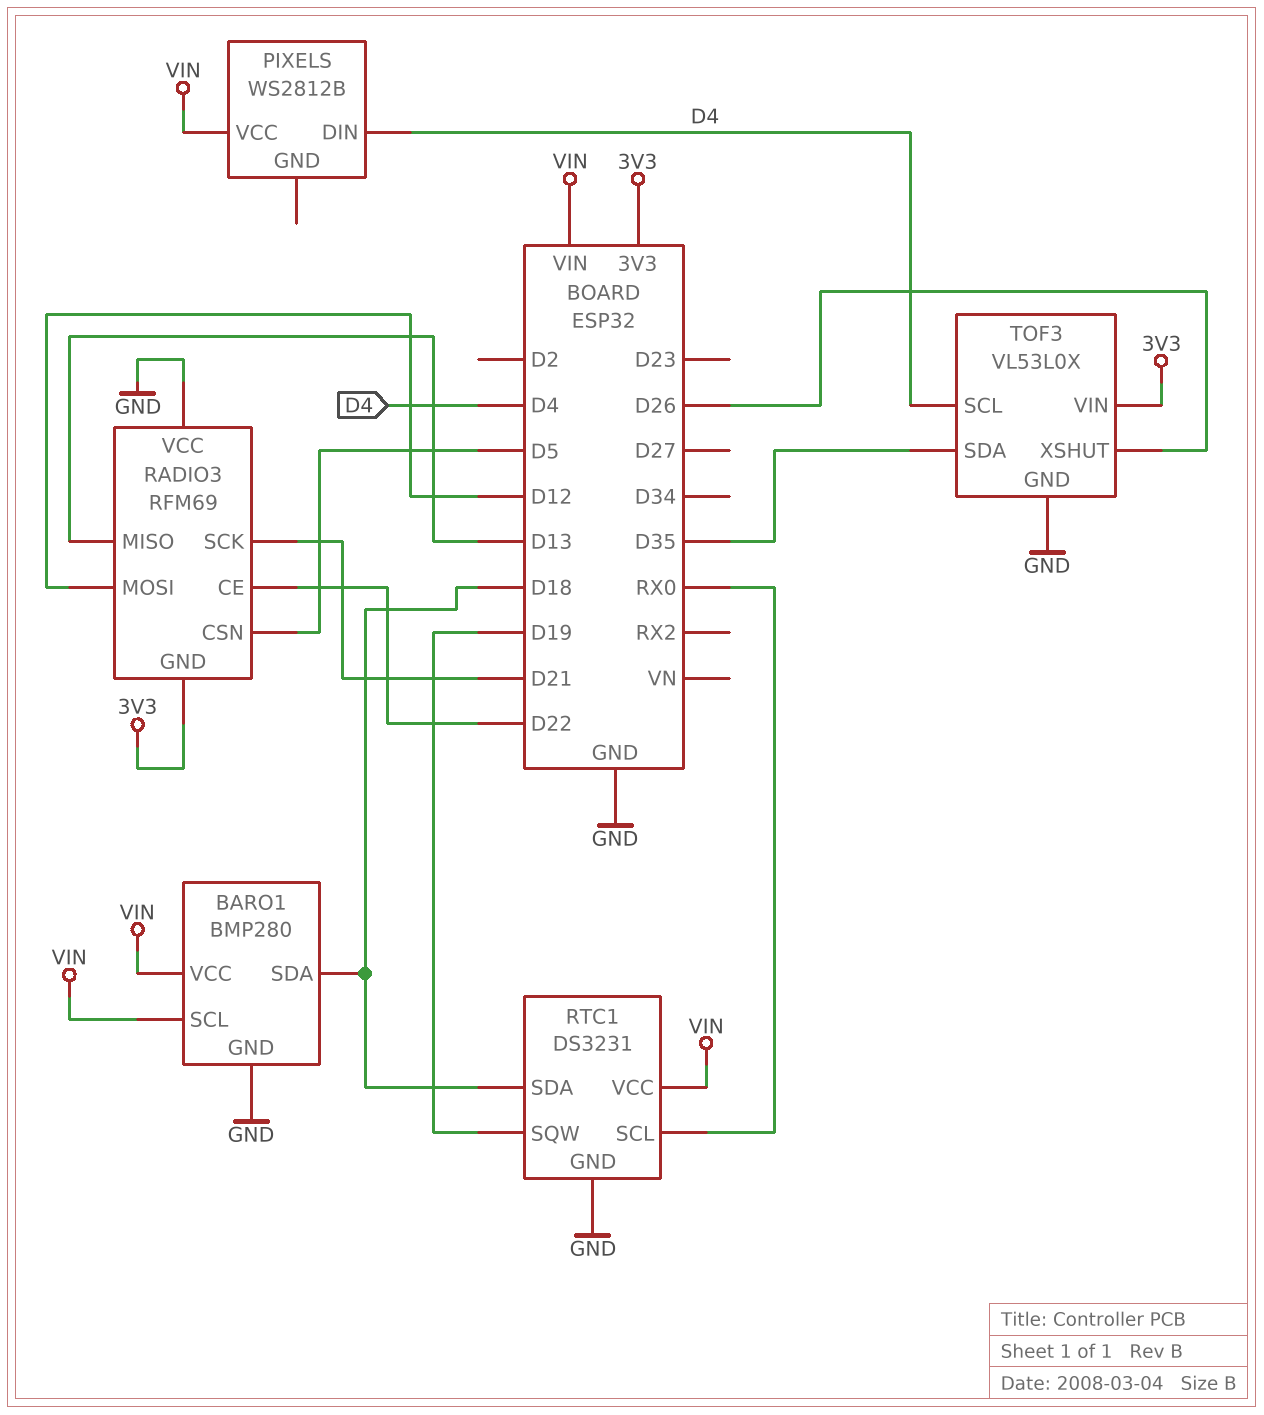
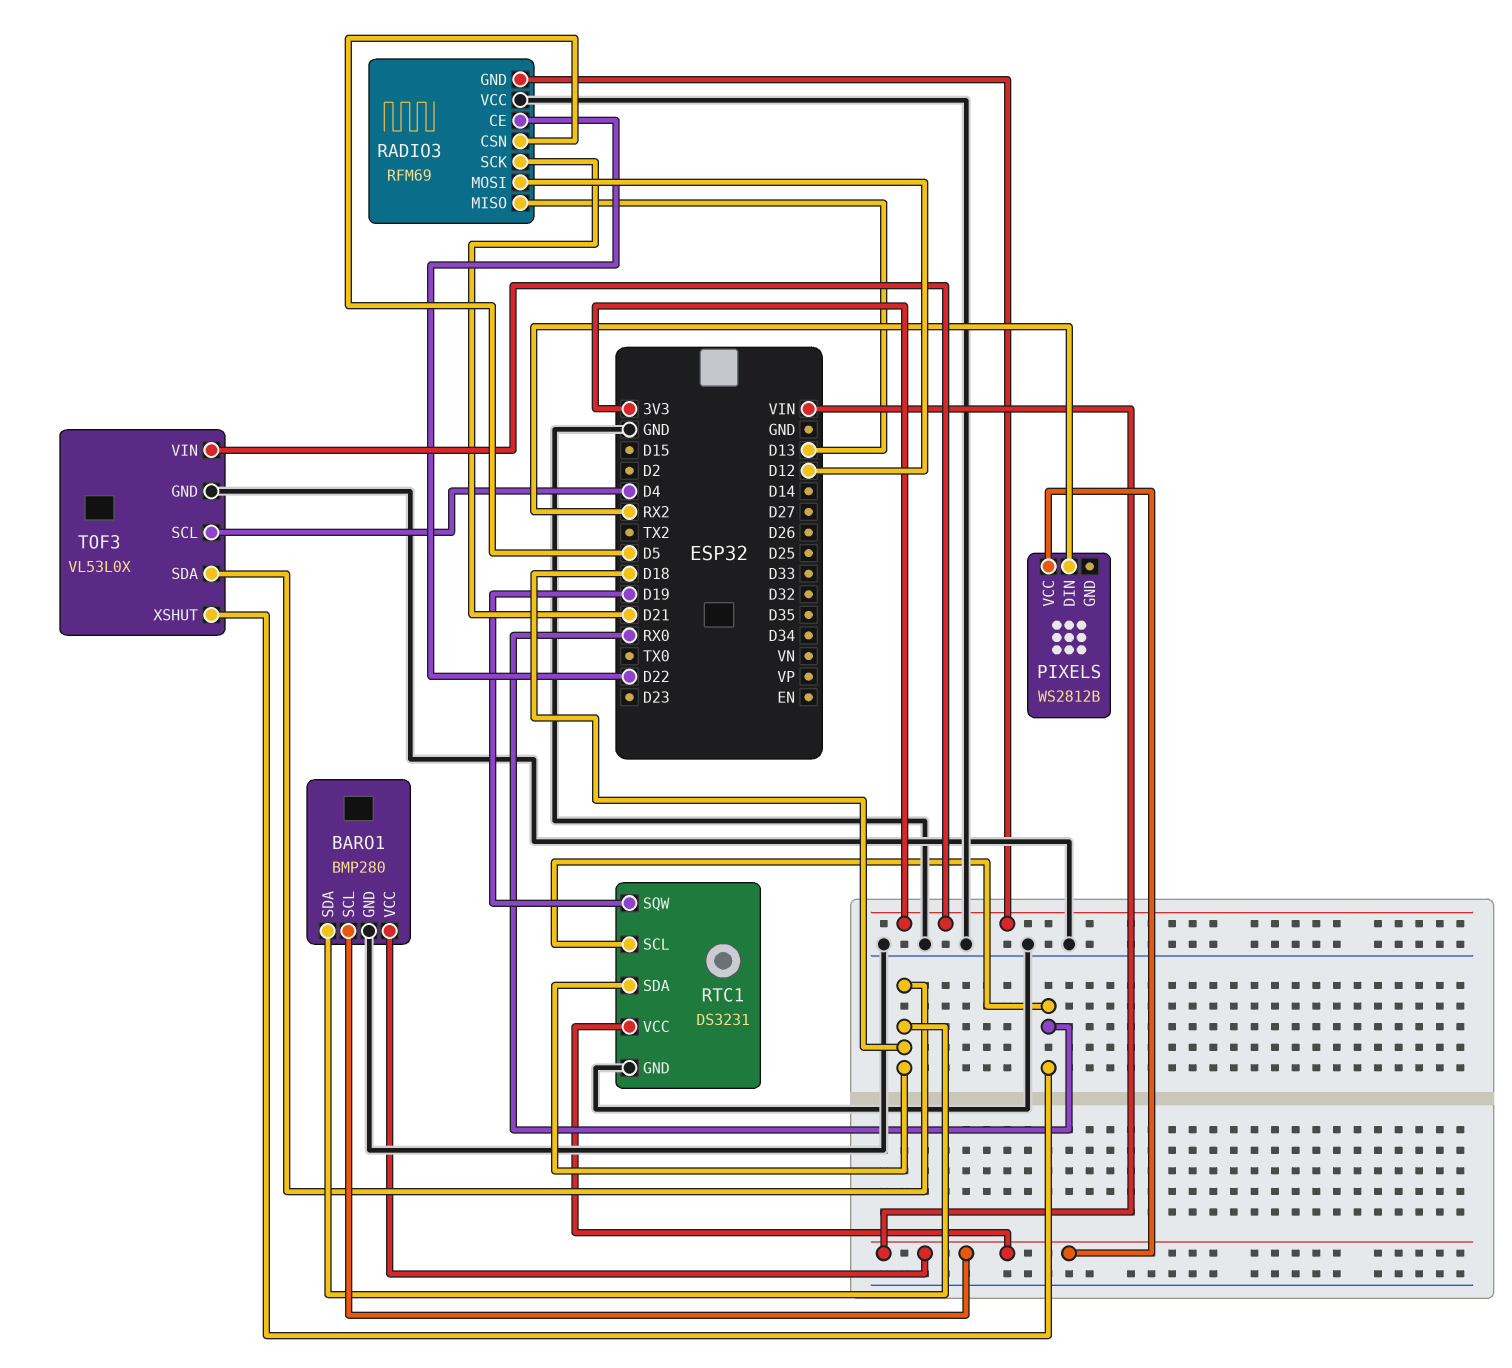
PIXELS pin DIN: D4 -> RX2
TOF3 pin SDA: D35 -> D18
TOF3 pin XSHUT: D26 -> RX0

